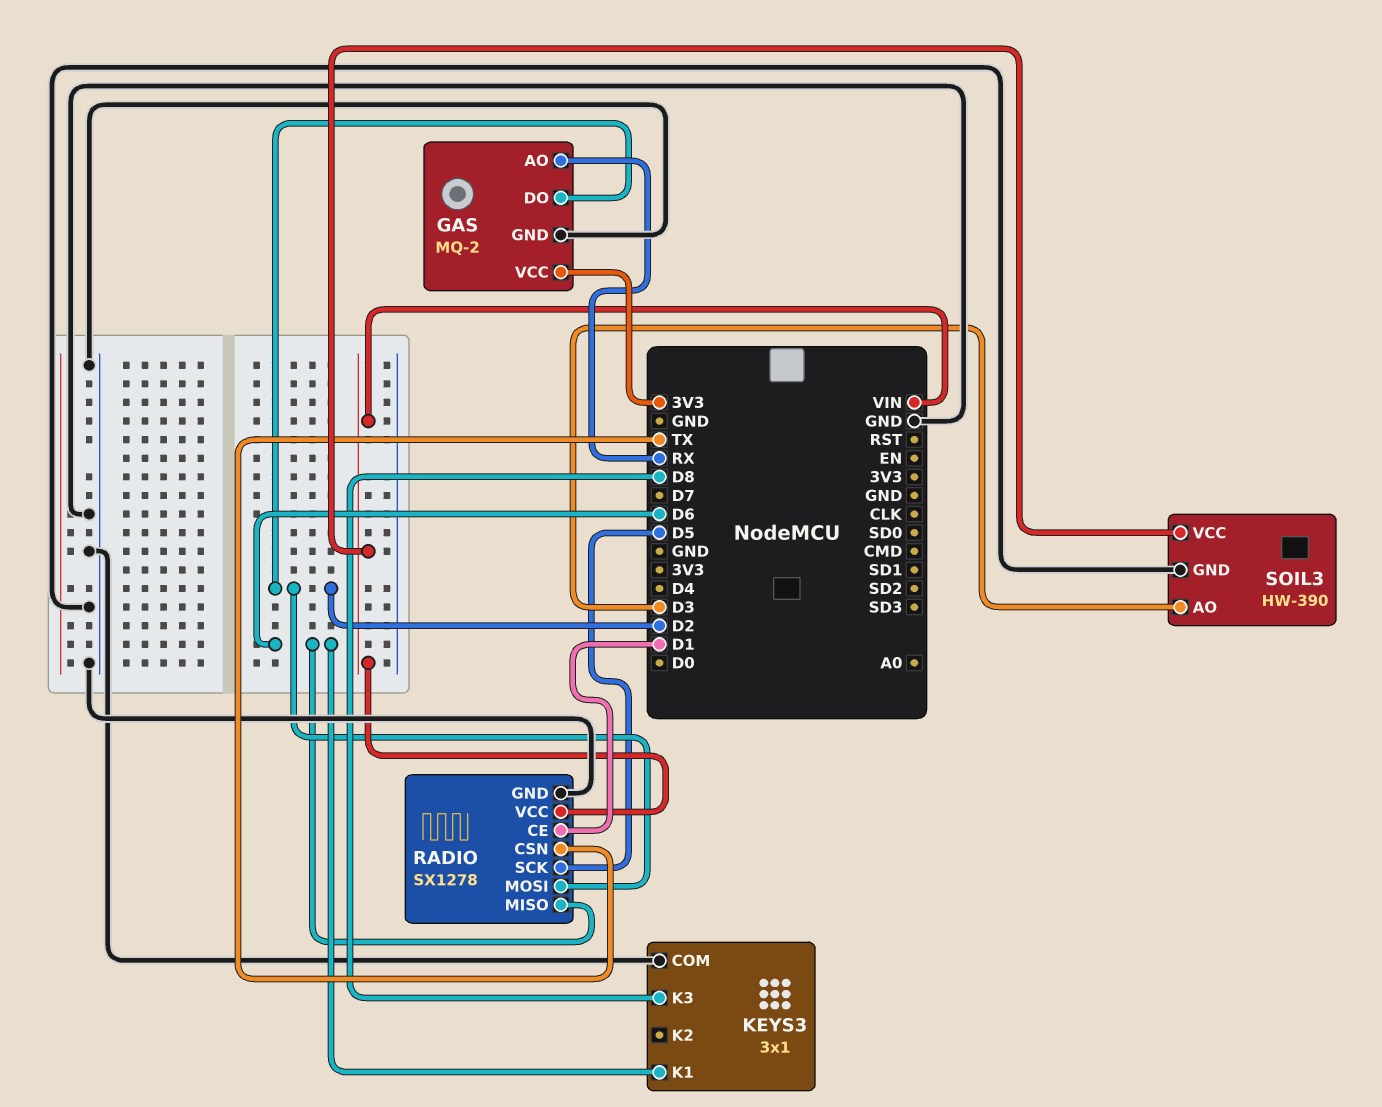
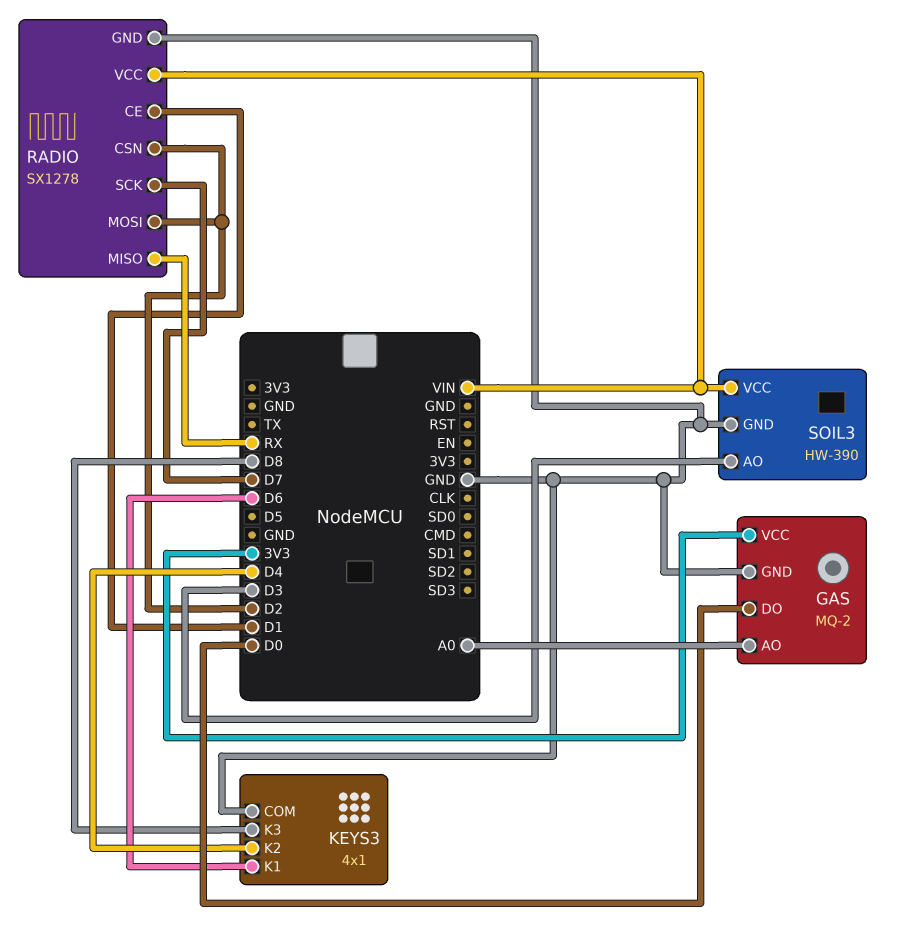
GAS pin AO: RX -> A0
GAS pin DO: D2 -> D0
KEYS3: 3x1 -> 4x1
KEYS3 pin K2: none -> D4
RADIO pin CSN: TX -> D2
RADIO pin MISO: D6 -> RX
RADIO pin SCK: D5 -> D7

